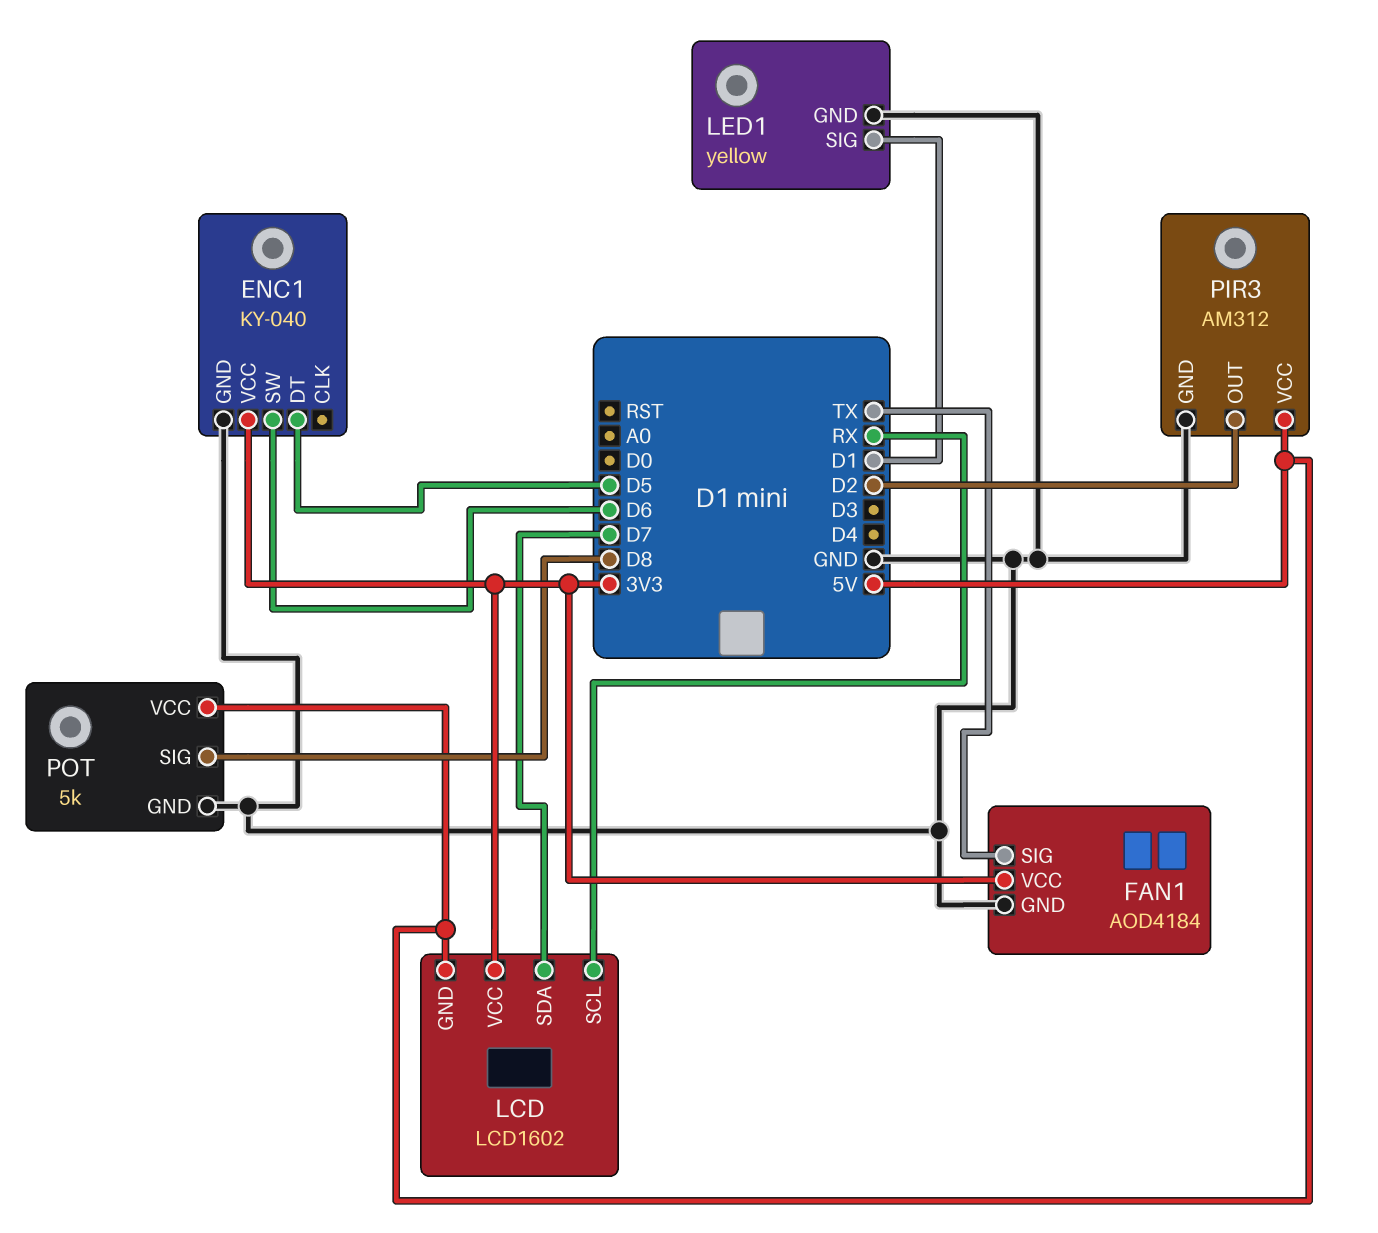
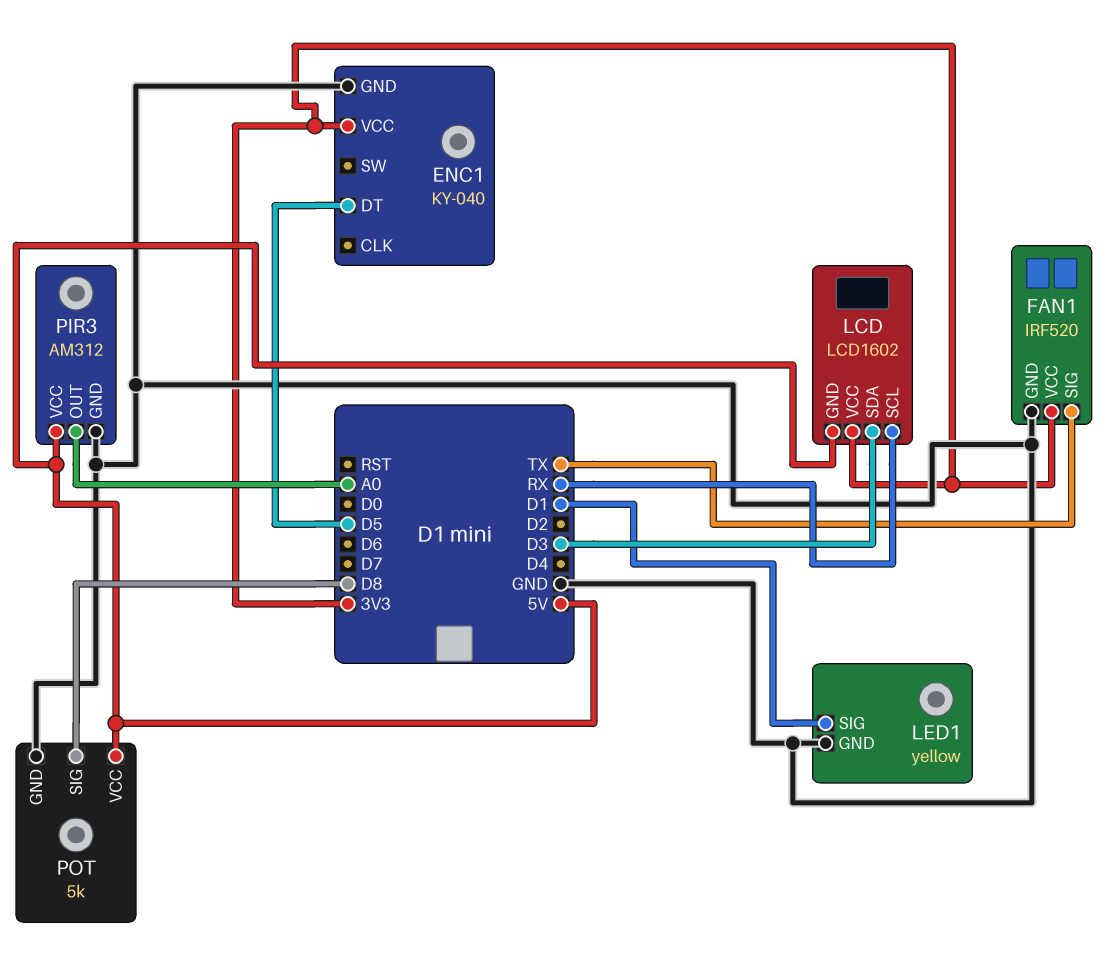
ENC1 pin SW: D6 -> none
FAN1: AOD4184 -> IRF520
LCD pin SDA: D7 -> D3
PIR3 pin OUT: D2 -> A0

